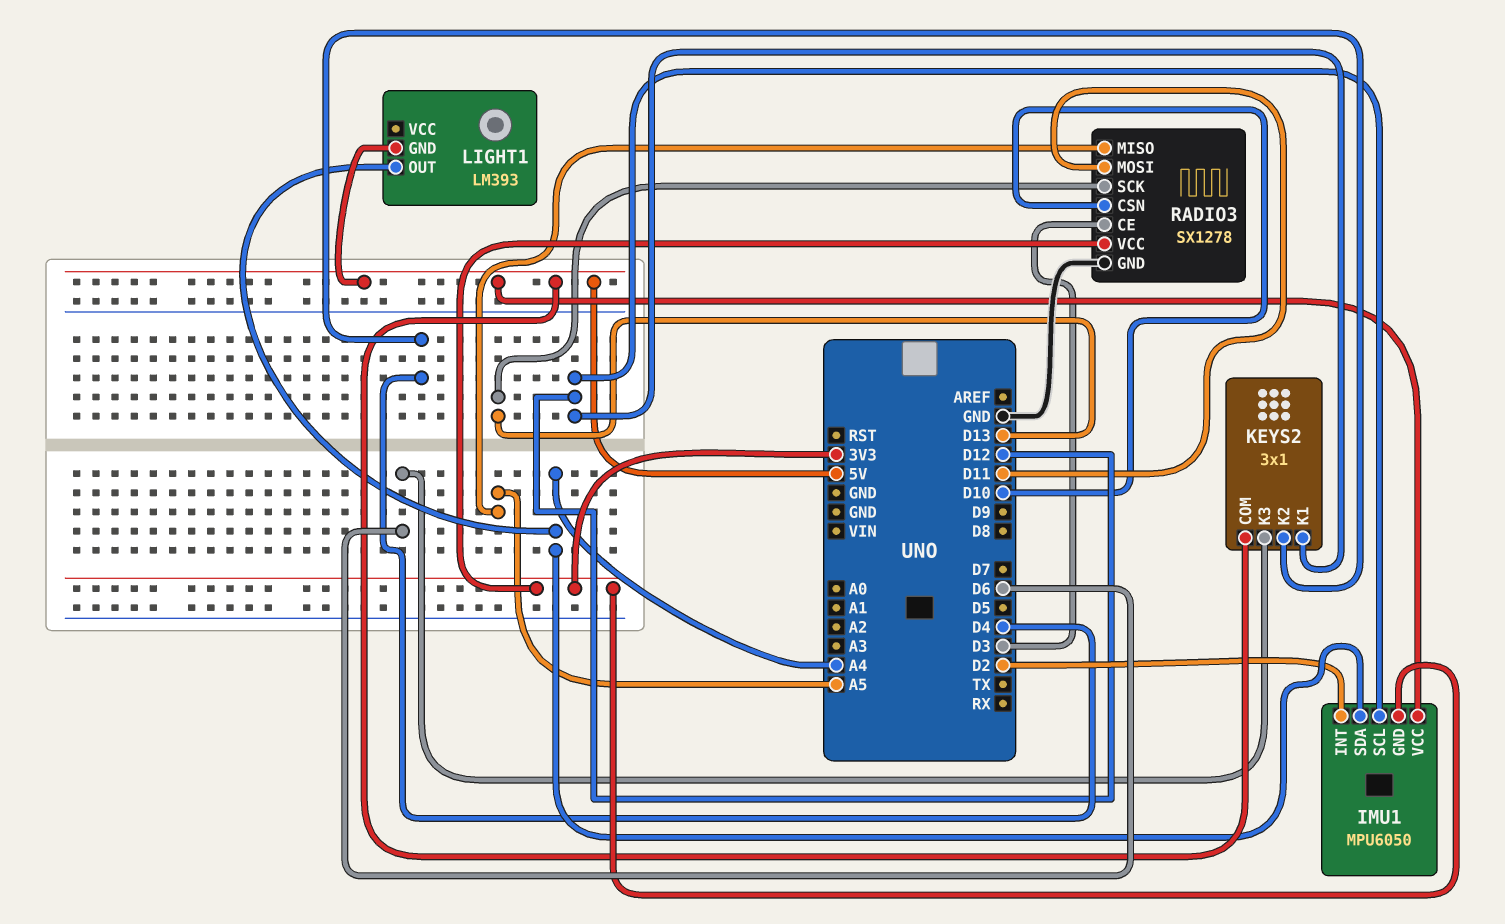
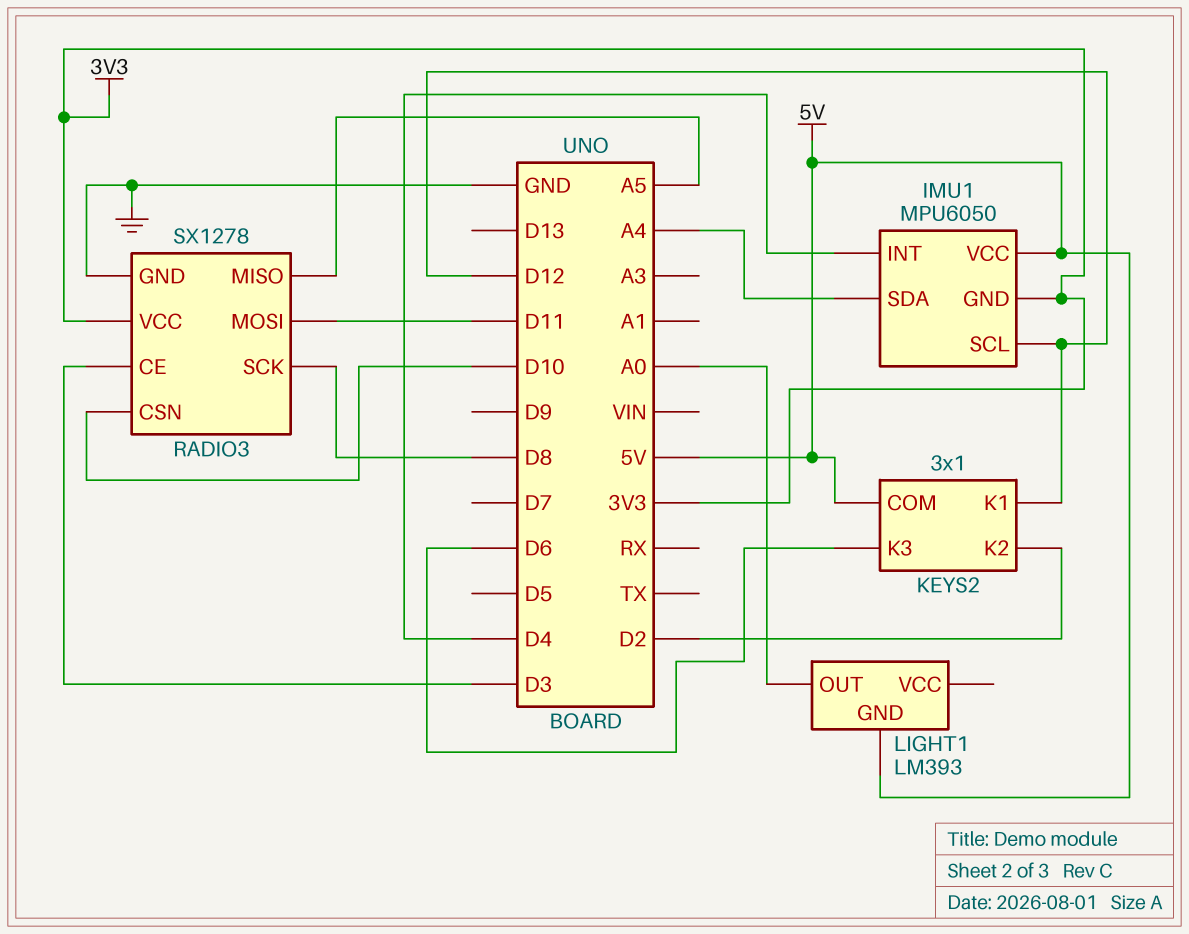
IMU1 pin INT: D2 -> D4
KEYS2 pin K2: D4 -> D2
LIGHT1 pin OUT: A4 -> A0
RADIO3 pin SCK: D13 -> D8

